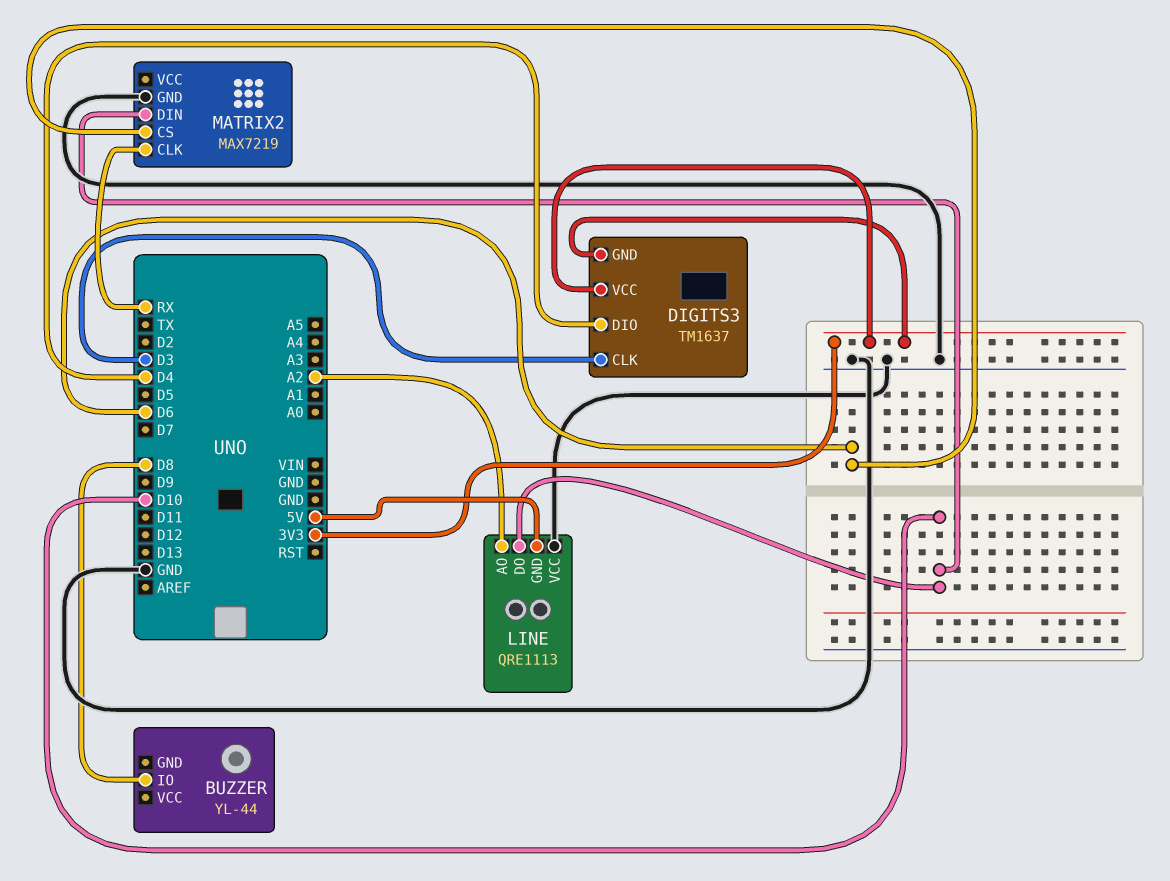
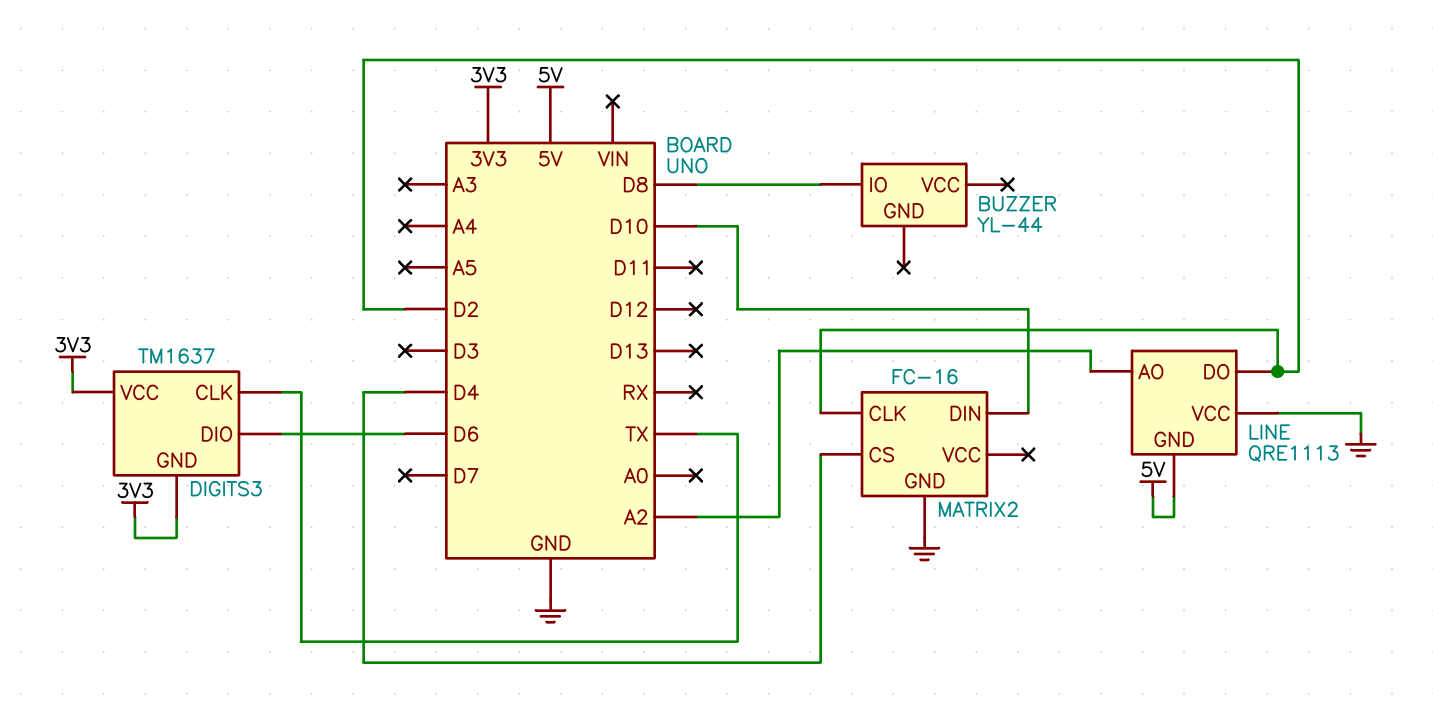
DIGITS3 pin CLK: D3 -> TX
DIGITS3 pin DIO: D4 -> D6
LINE pin DO: D10 -> D2
MATRIX2: MAX7219 -> FC-16
MATRIX2 pin CLK: RX -> D2
MATRIX2 pin CS: D6 -> D4

